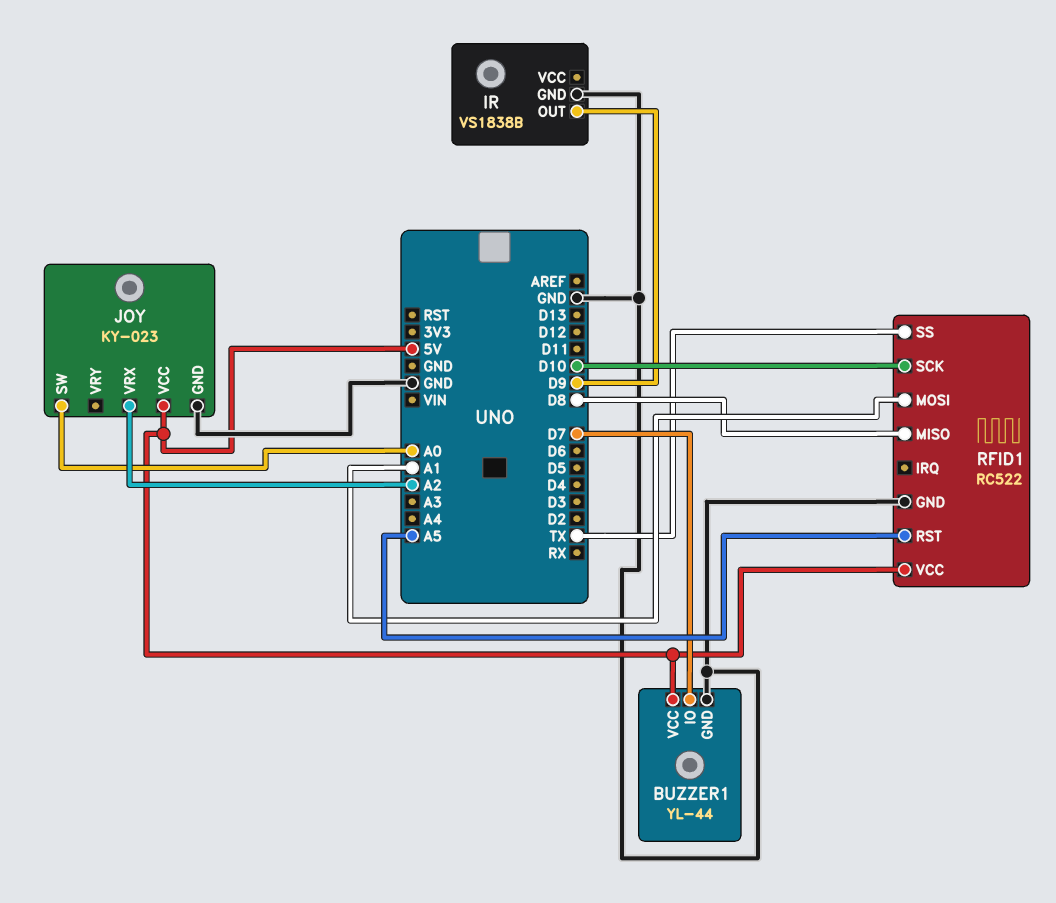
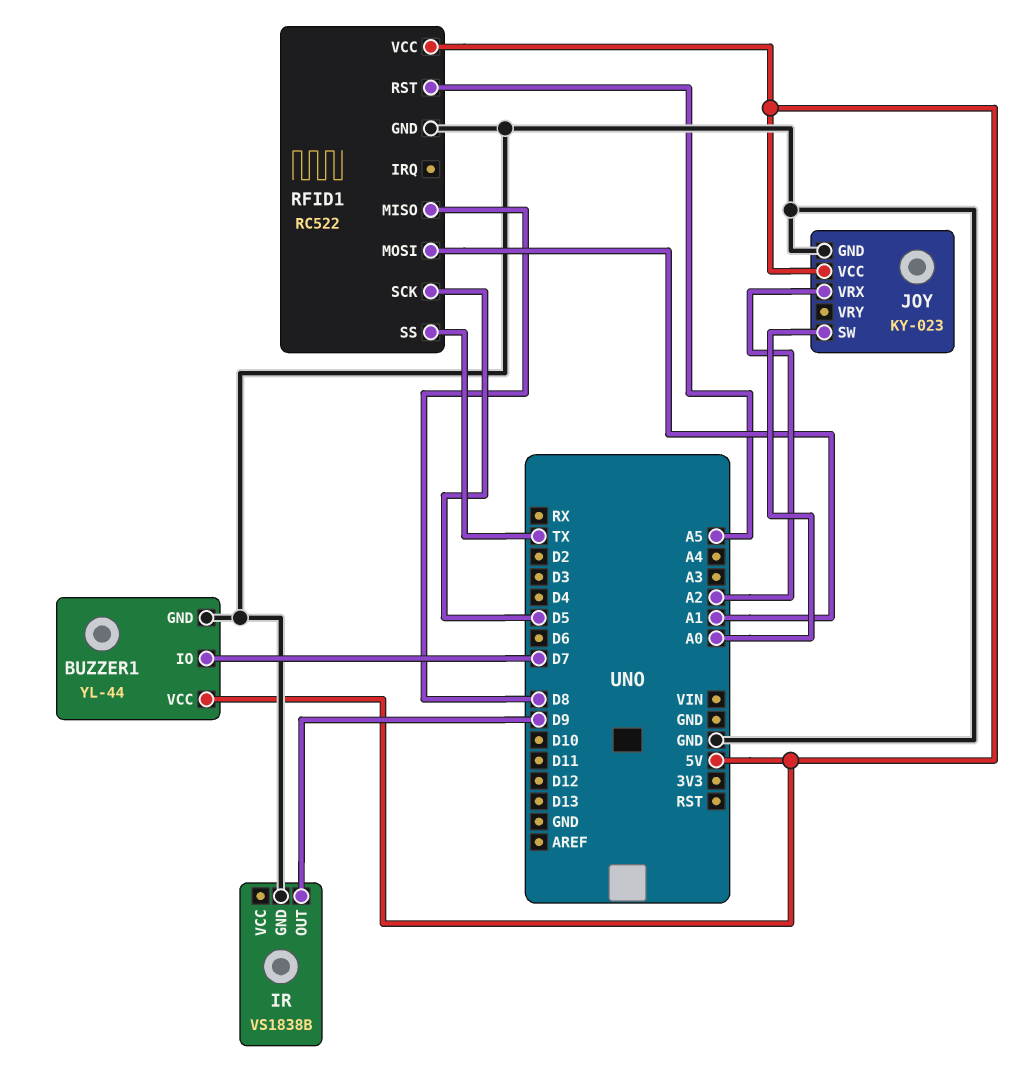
RFID1 pin SCK: D10 -> D5

